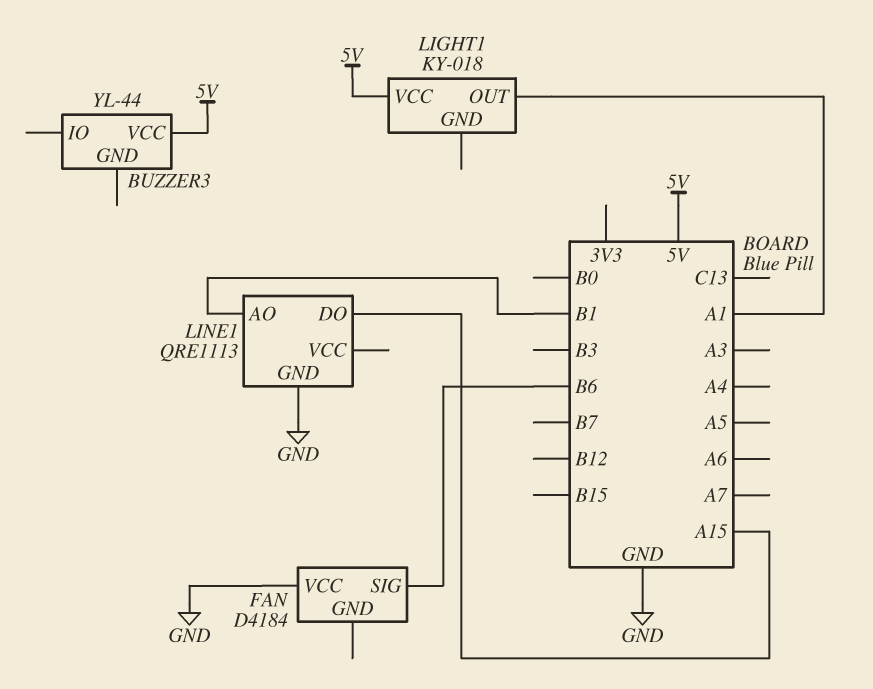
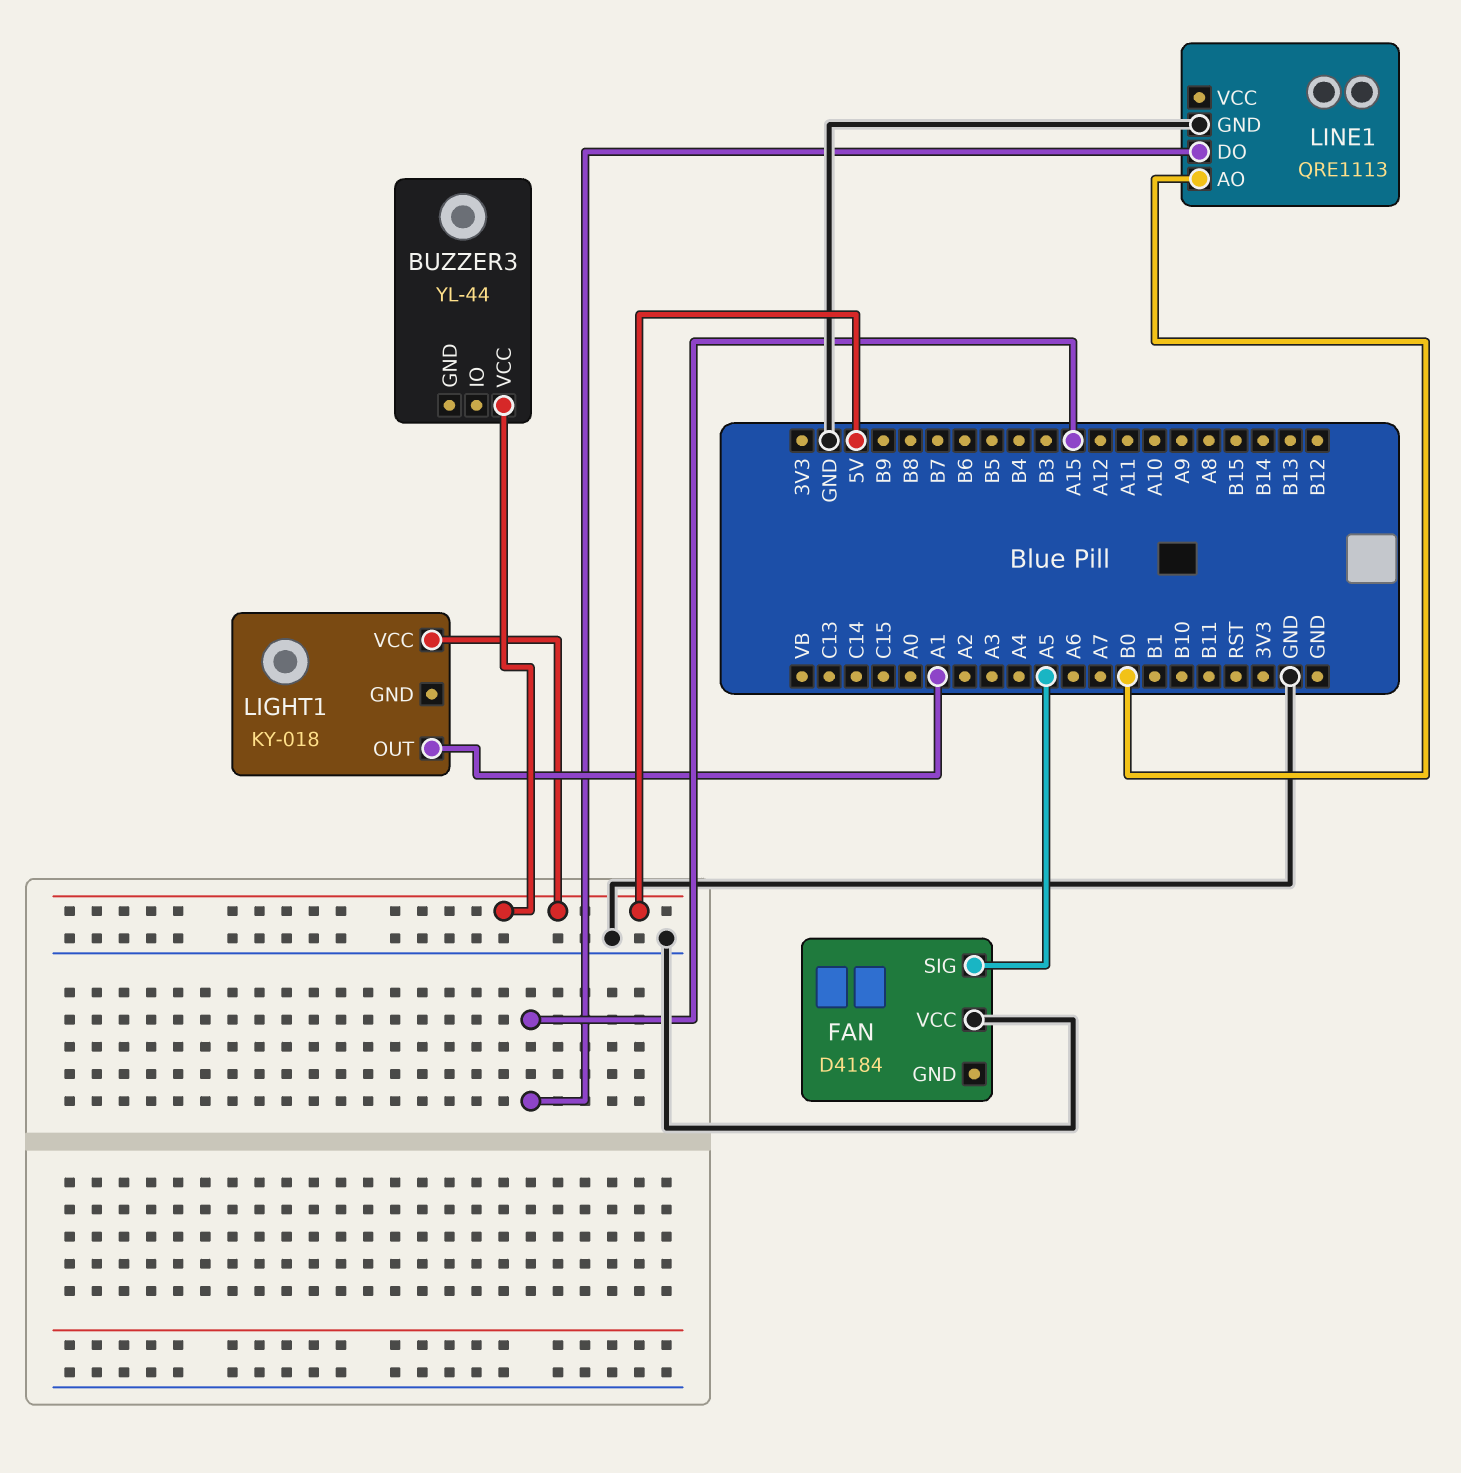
FAN pin SIG: B6 -> A5
LINE1 pin AO: B1 -> B0

